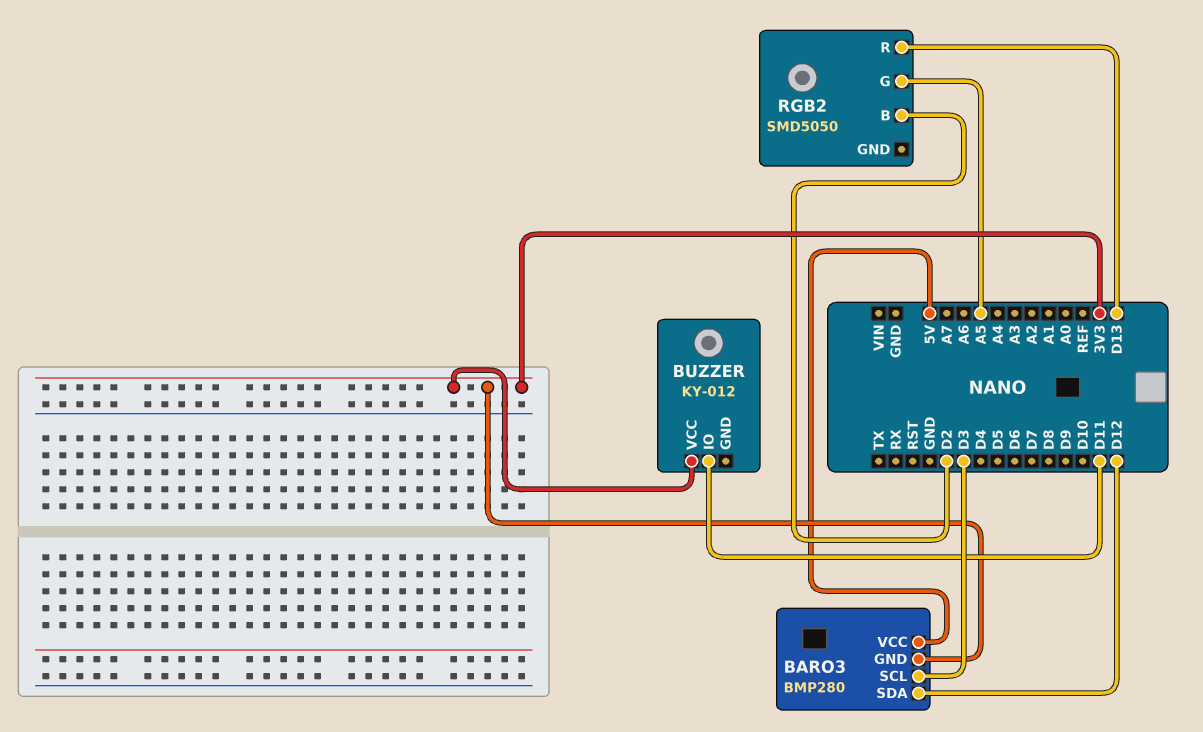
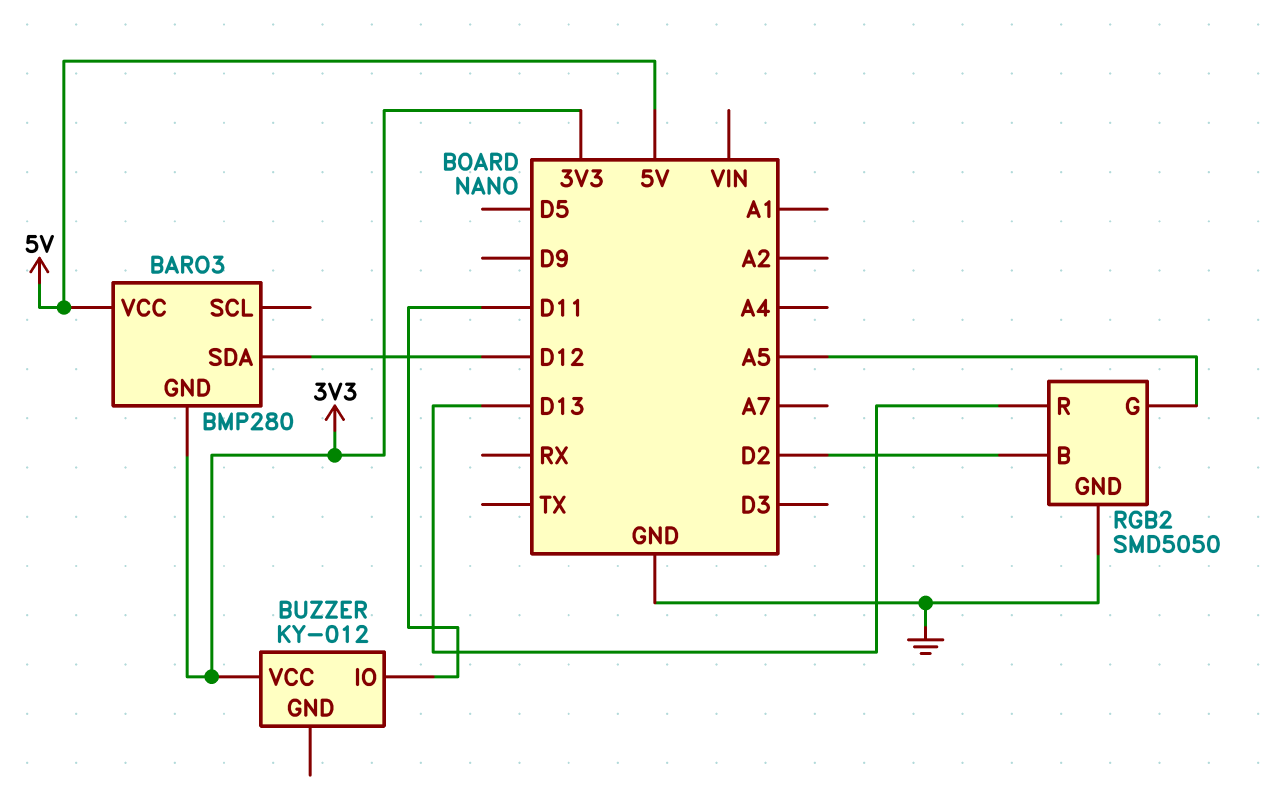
BARO3 pin SCL: D3 -> none
RGB2 pin GND: none -> GND

